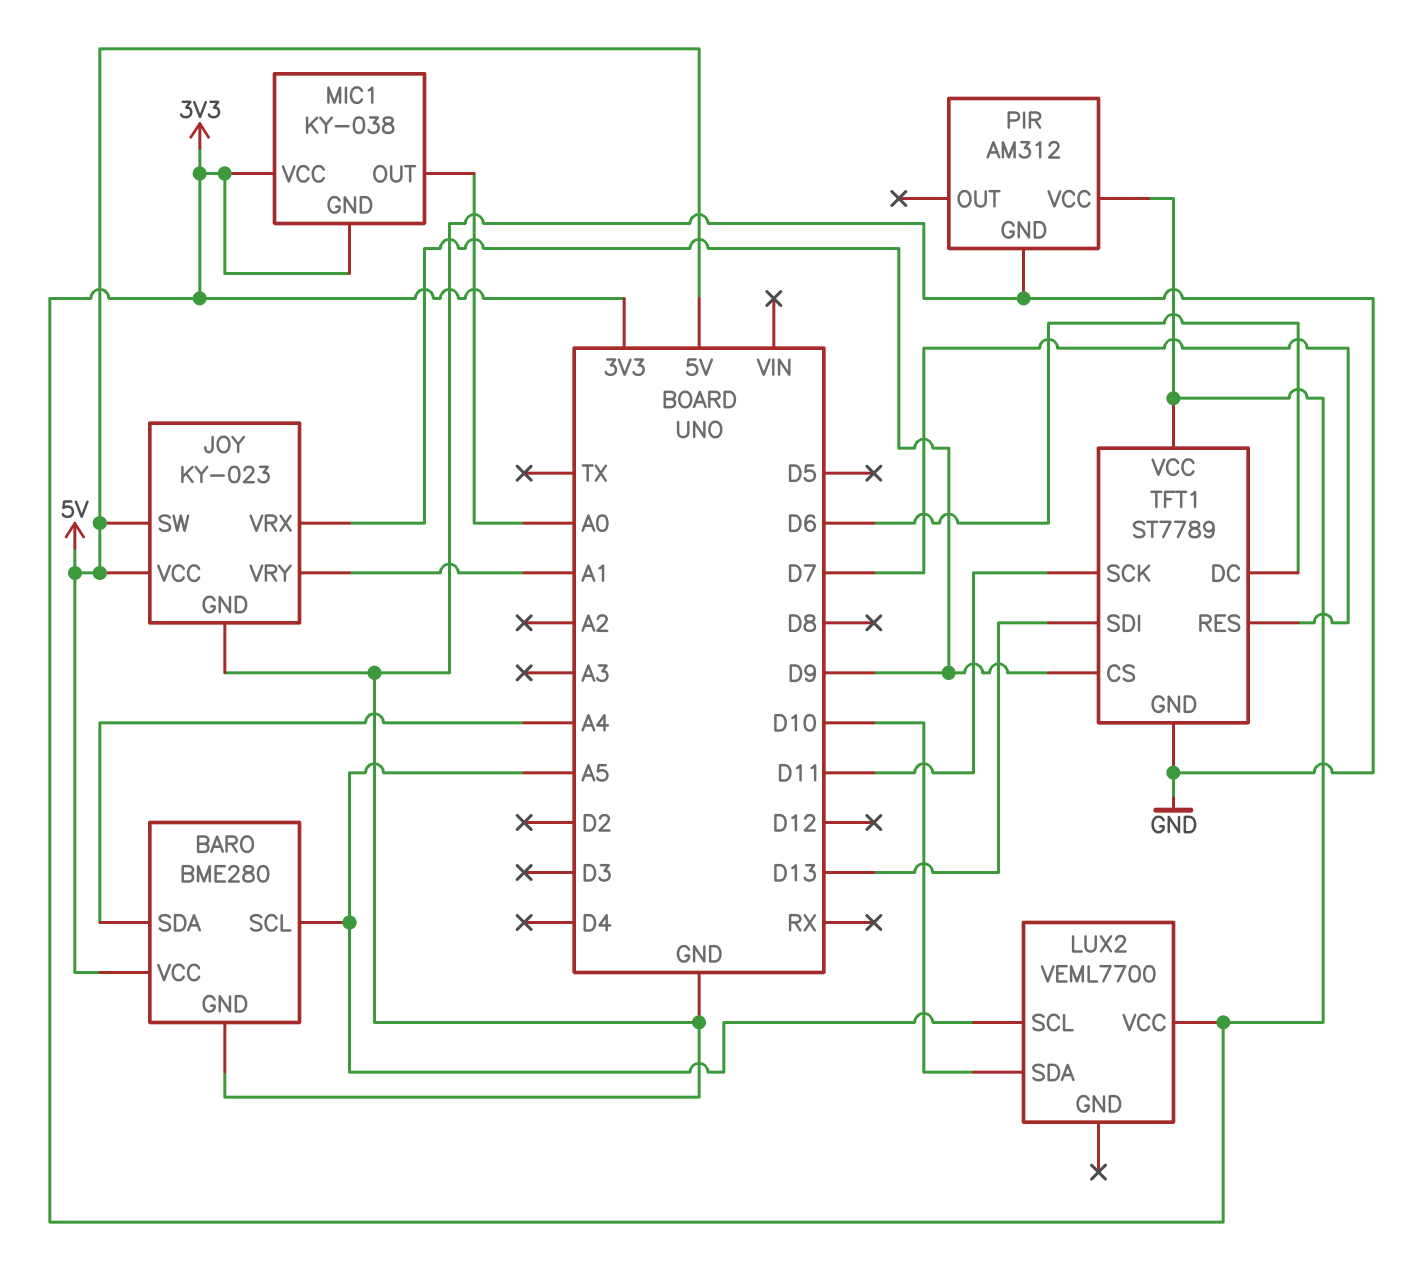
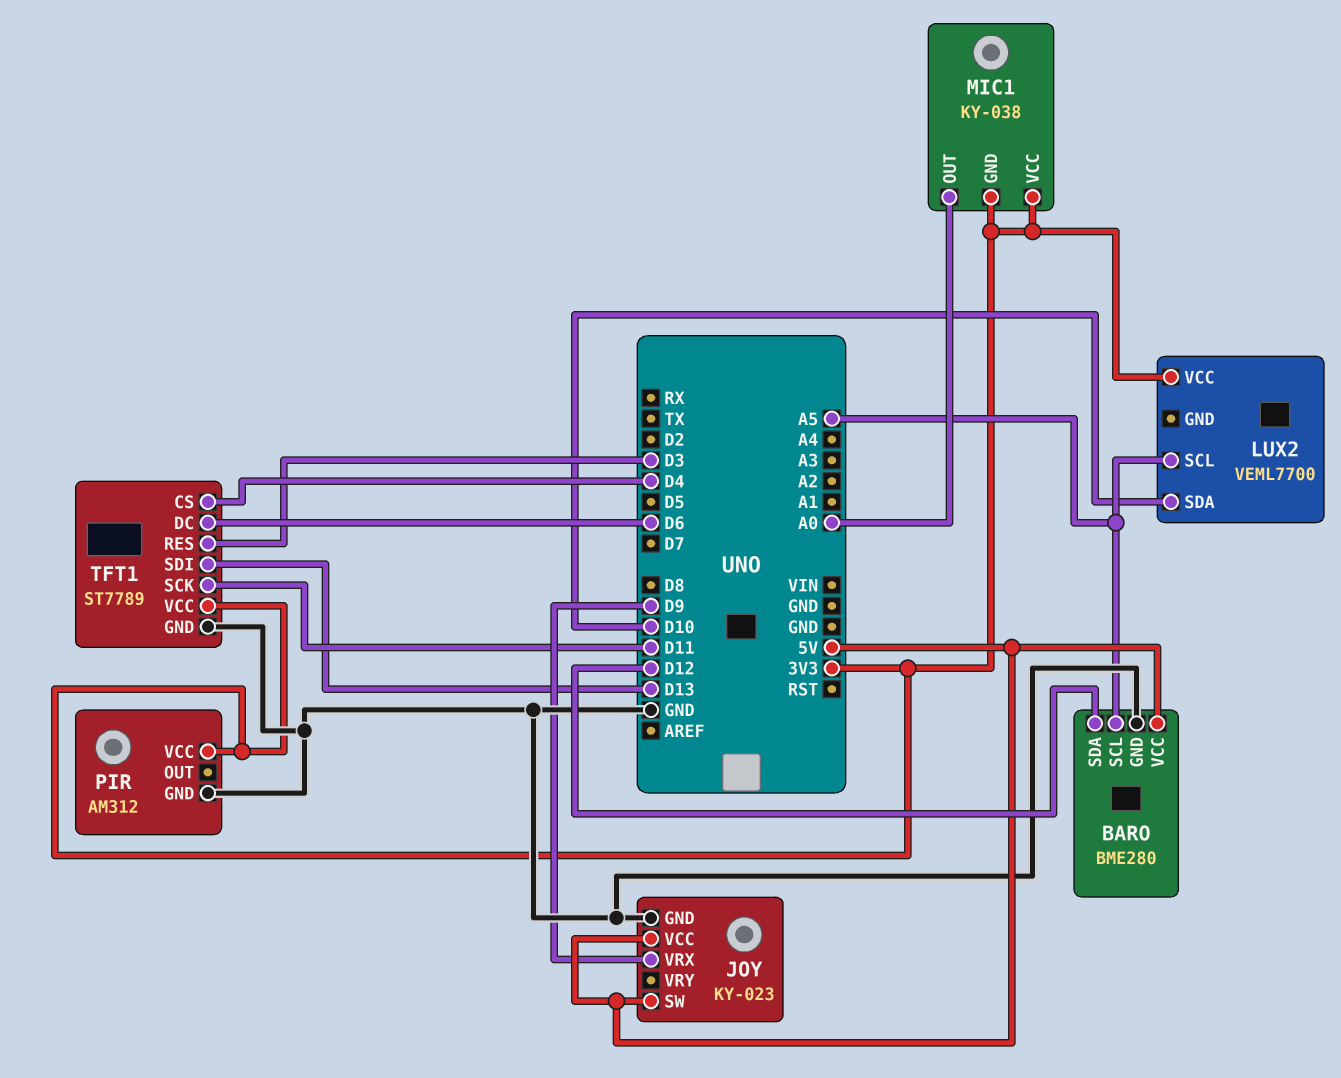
BARO pin SDA: A4 -> D12
JOY pin VRY: A1 -> none
TFT1 pin CS: D9 -> D4
TFT1 pin RES: D7 -> D3

